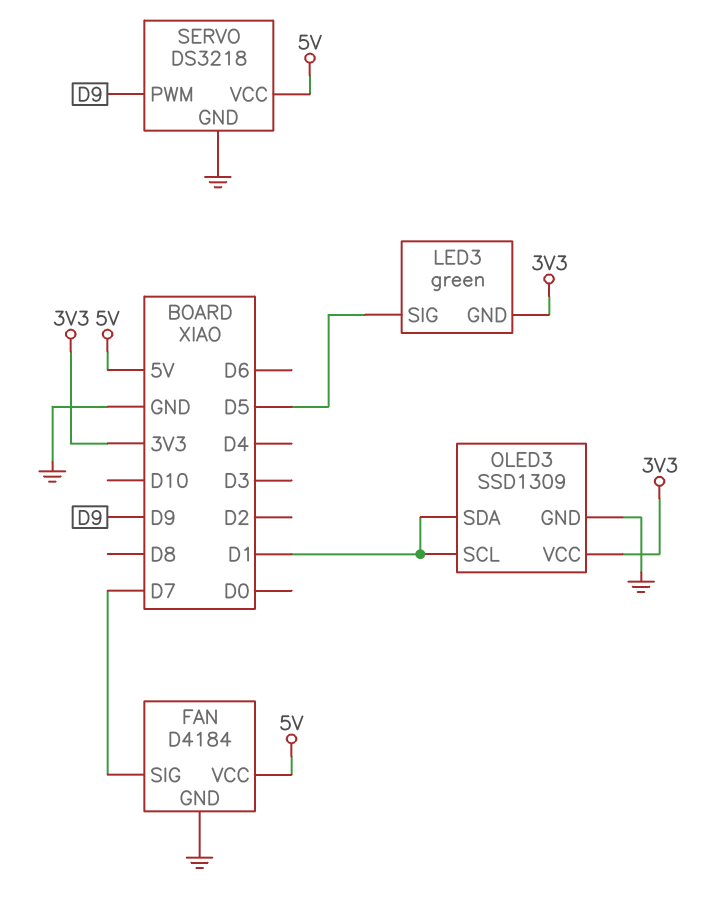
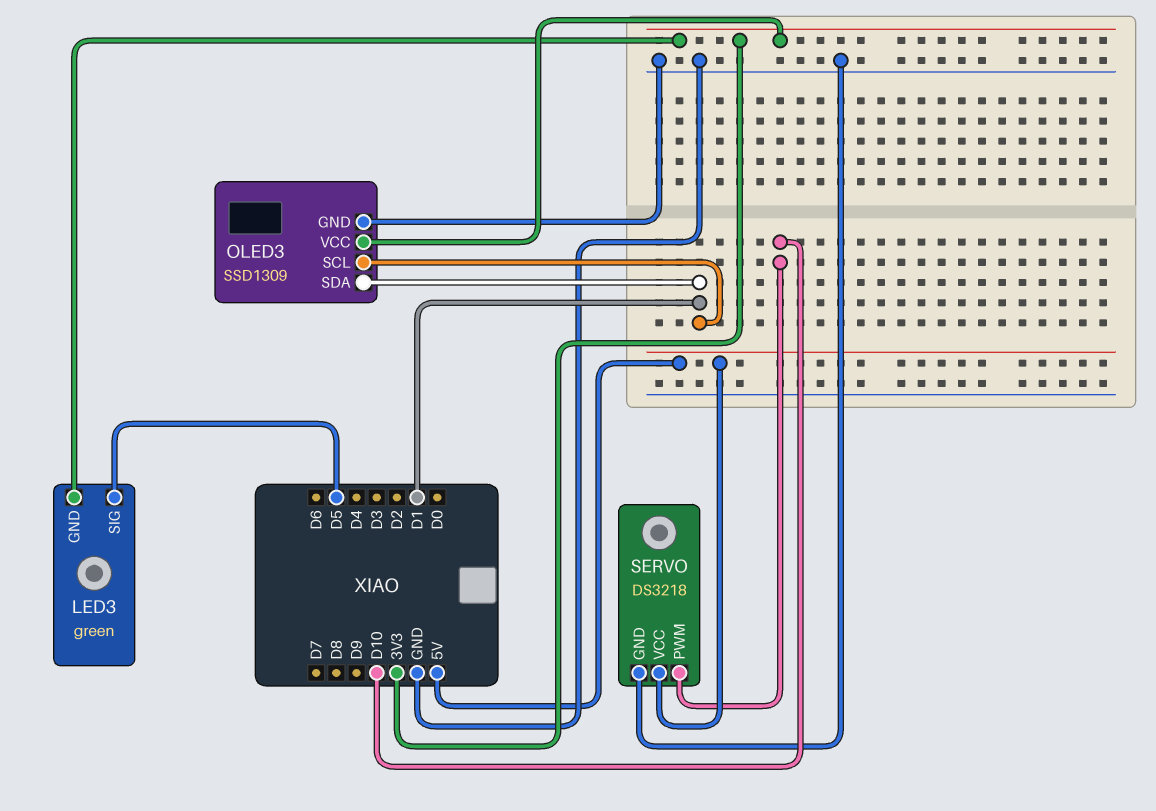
FAN: D4184 -> none
FAN pin GND: GND -> none
FAN pin SIG: D7 -> none
FAN pin VCC: 5V -> none
SERVO pin PWM: D9 -> D10

